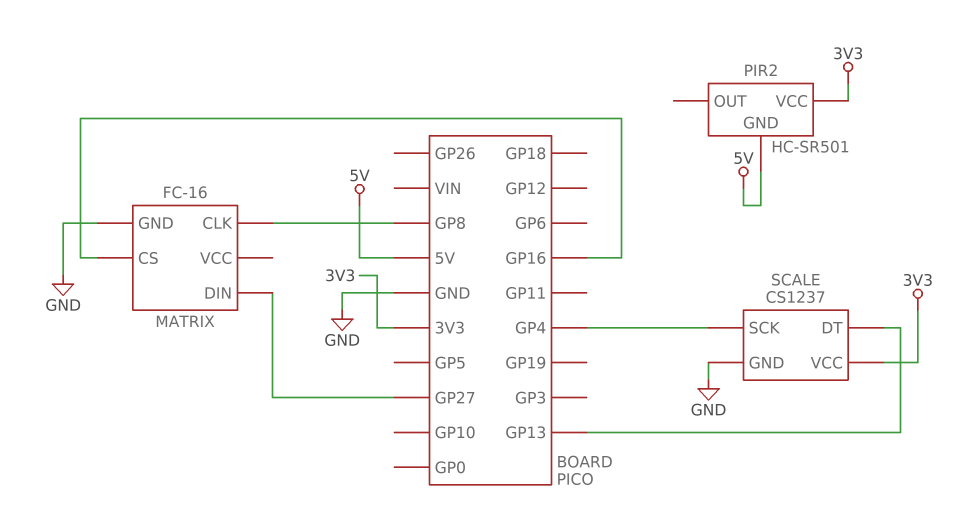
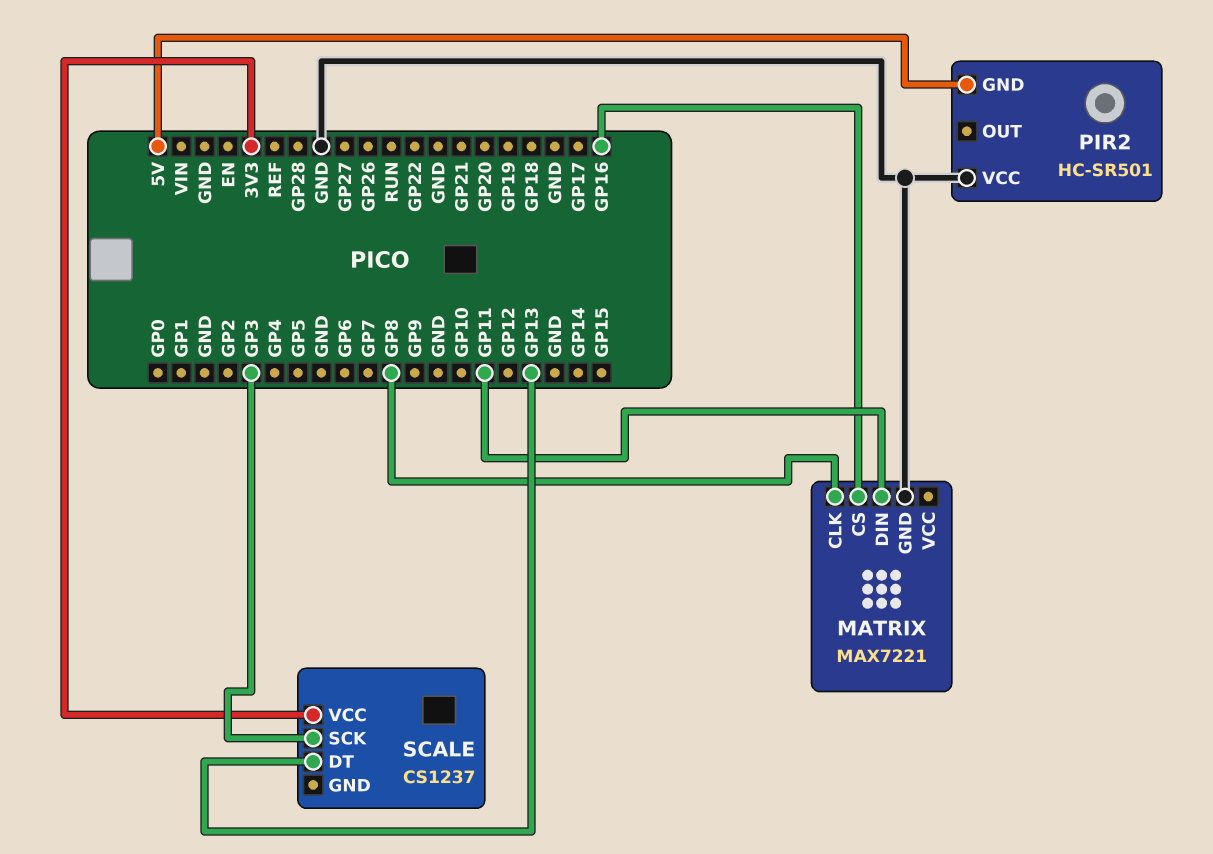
MATRIX: FC-16 -> MAX7221
MATRIX pin DIN: GP27 -> GP11
PIR2 pin VCC: 3V3 -> GND
SCALE pin GND: GND -> none
SCALE pin SCK: GP4 -> GP3

